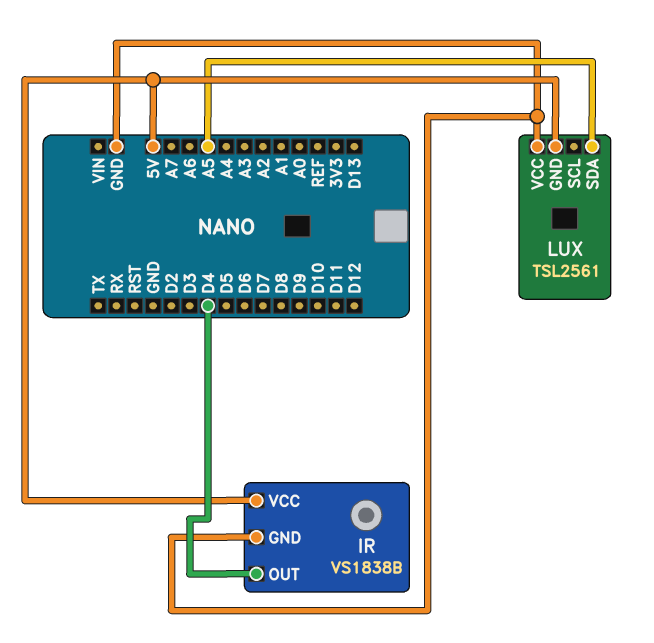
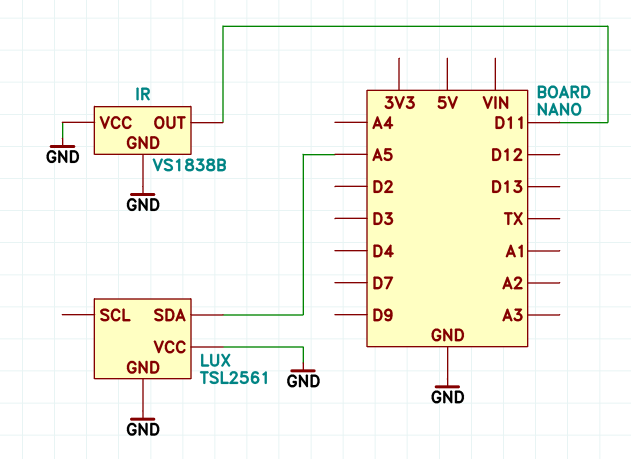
IR pin OUT: D4 -> D11
IR pin VCC: 5V -> GND
LUX pin GND: 5V -> GND

